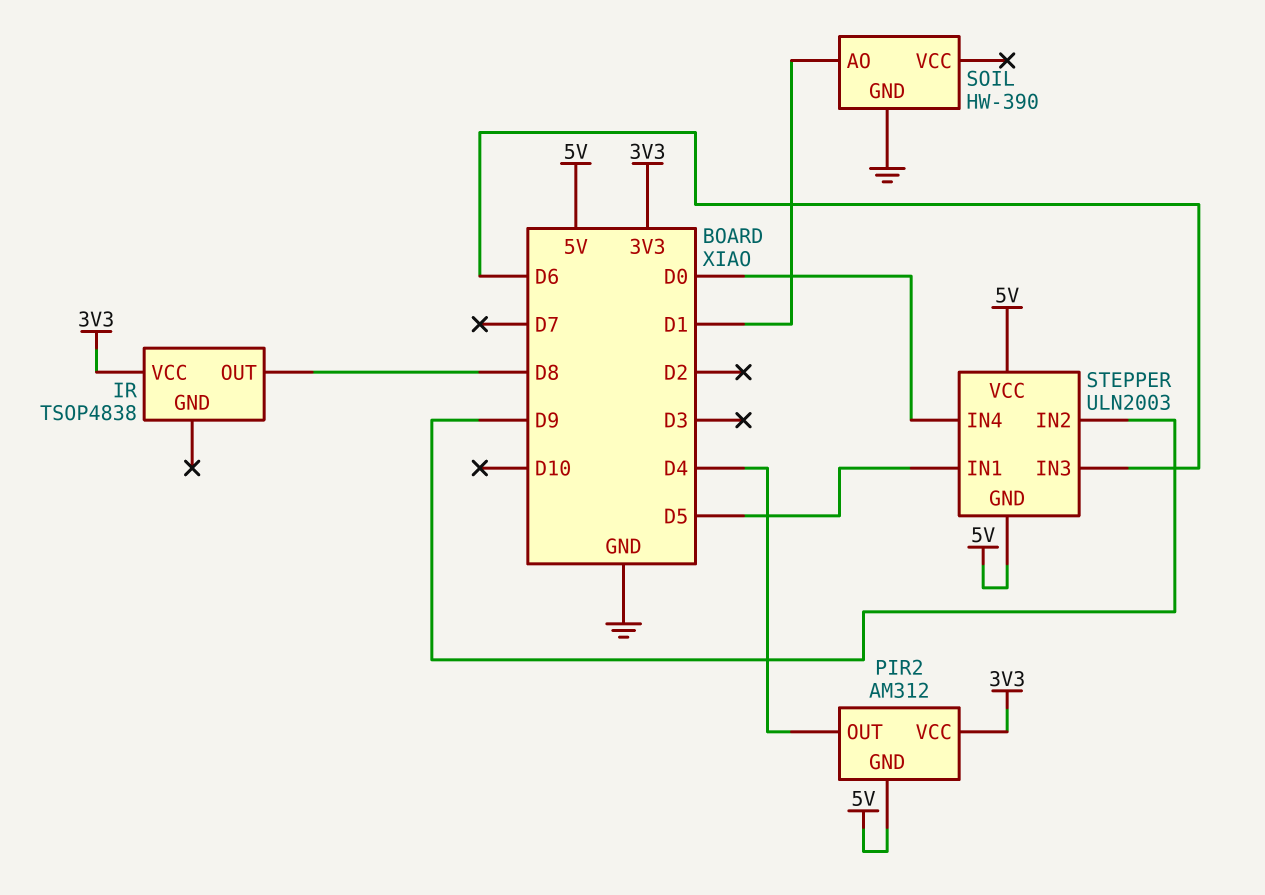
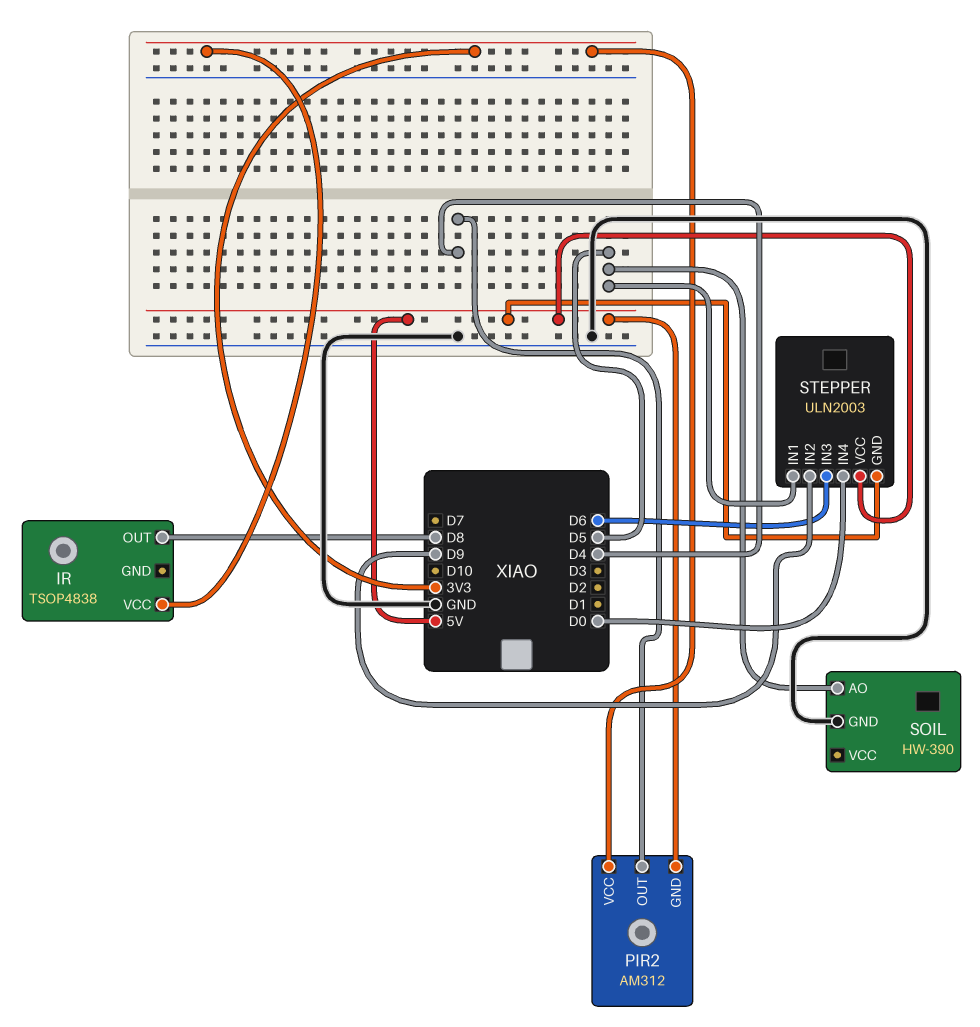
SOIL pin AO: D1 -> D5

